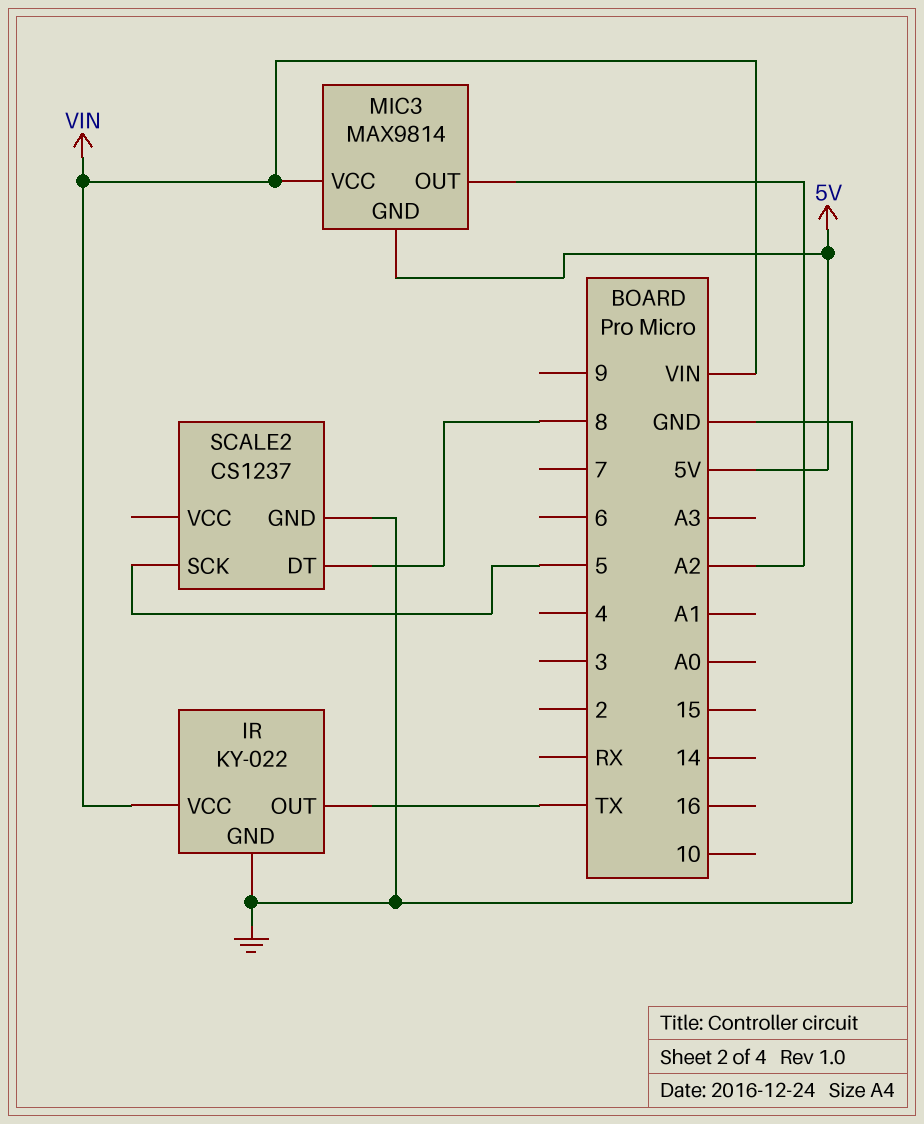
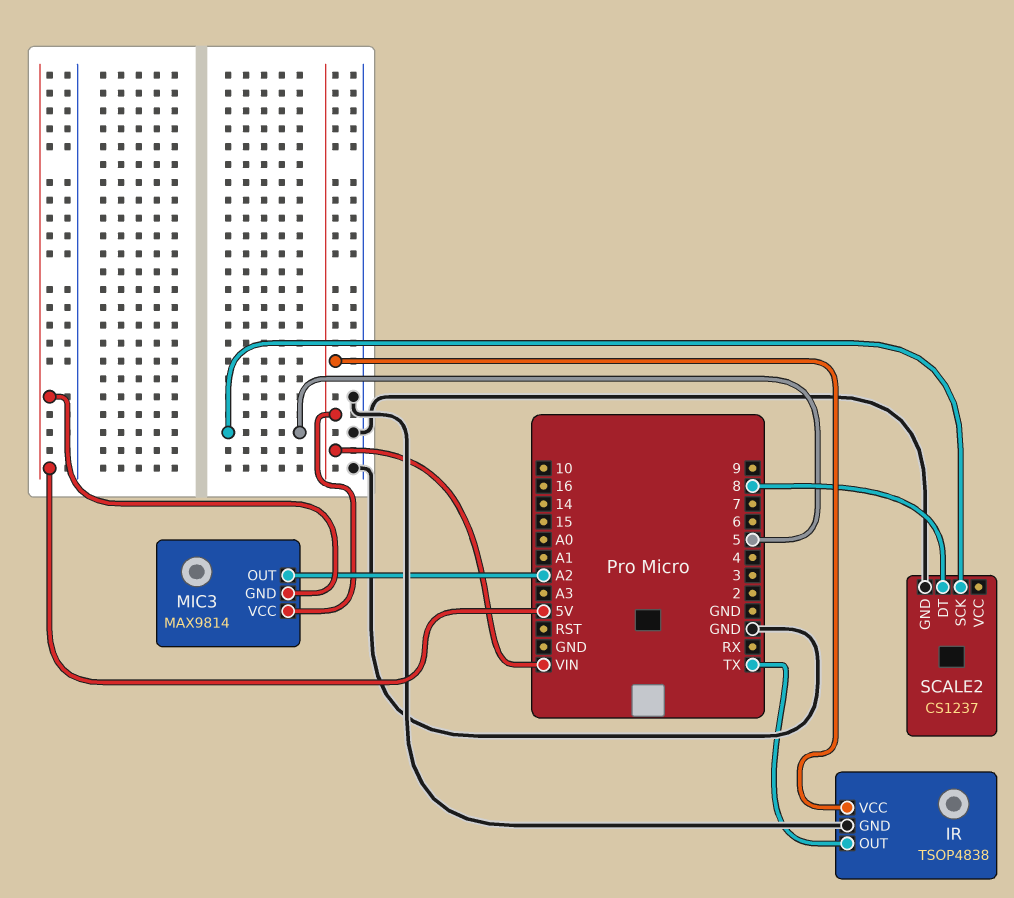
IR: KY-022 -> TSOP4838

